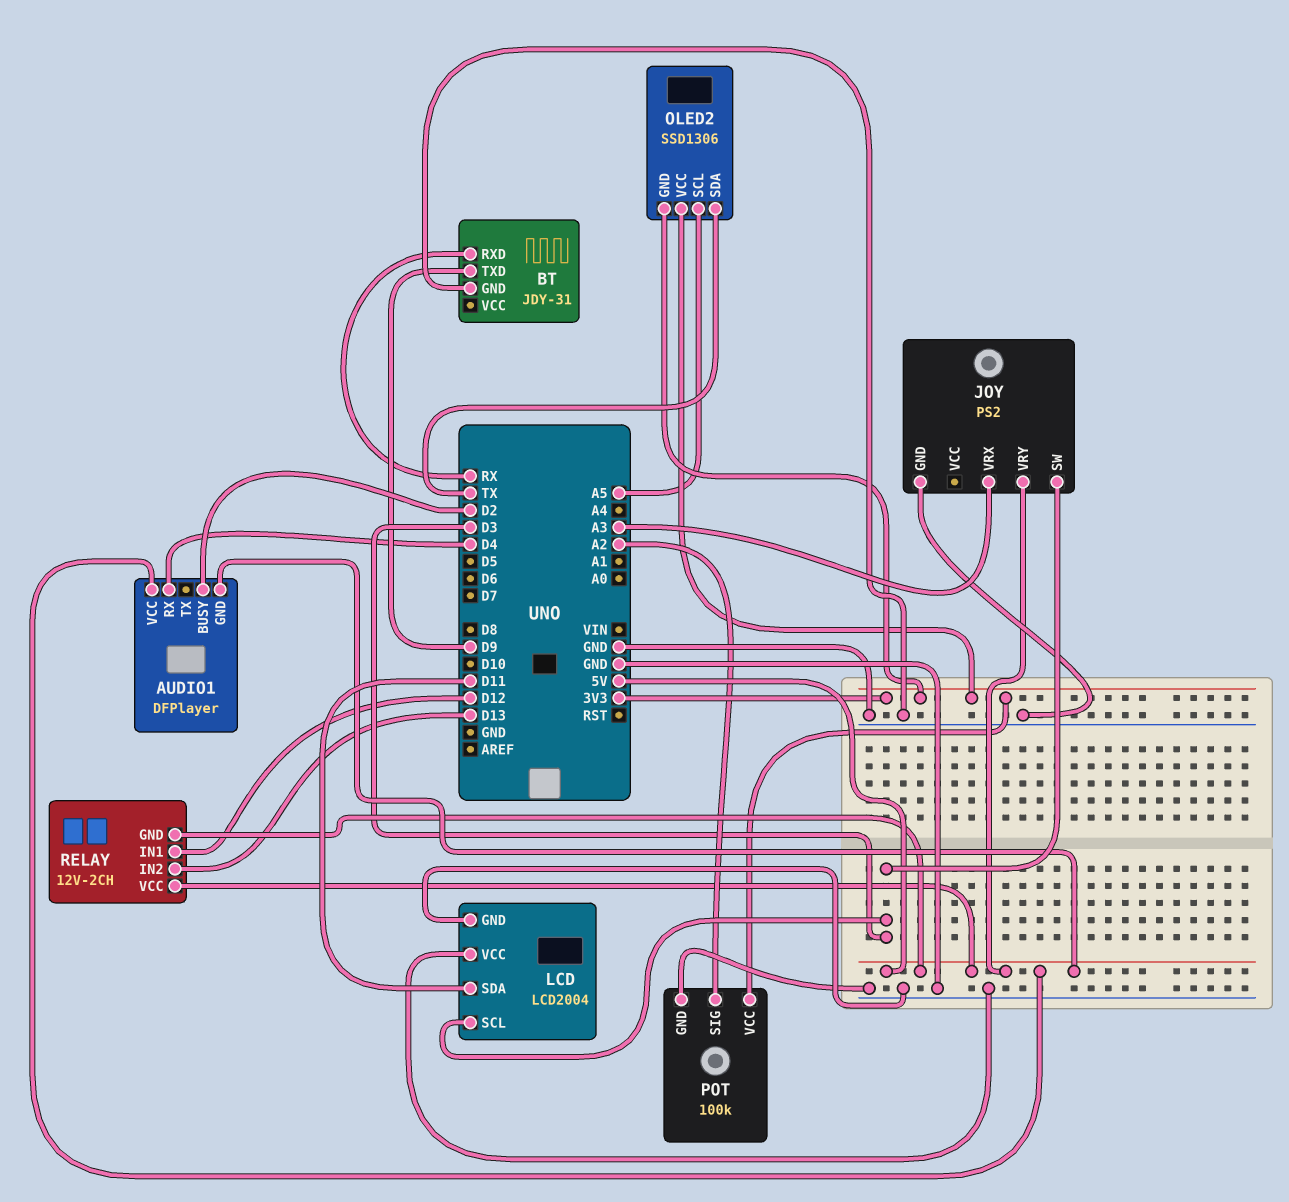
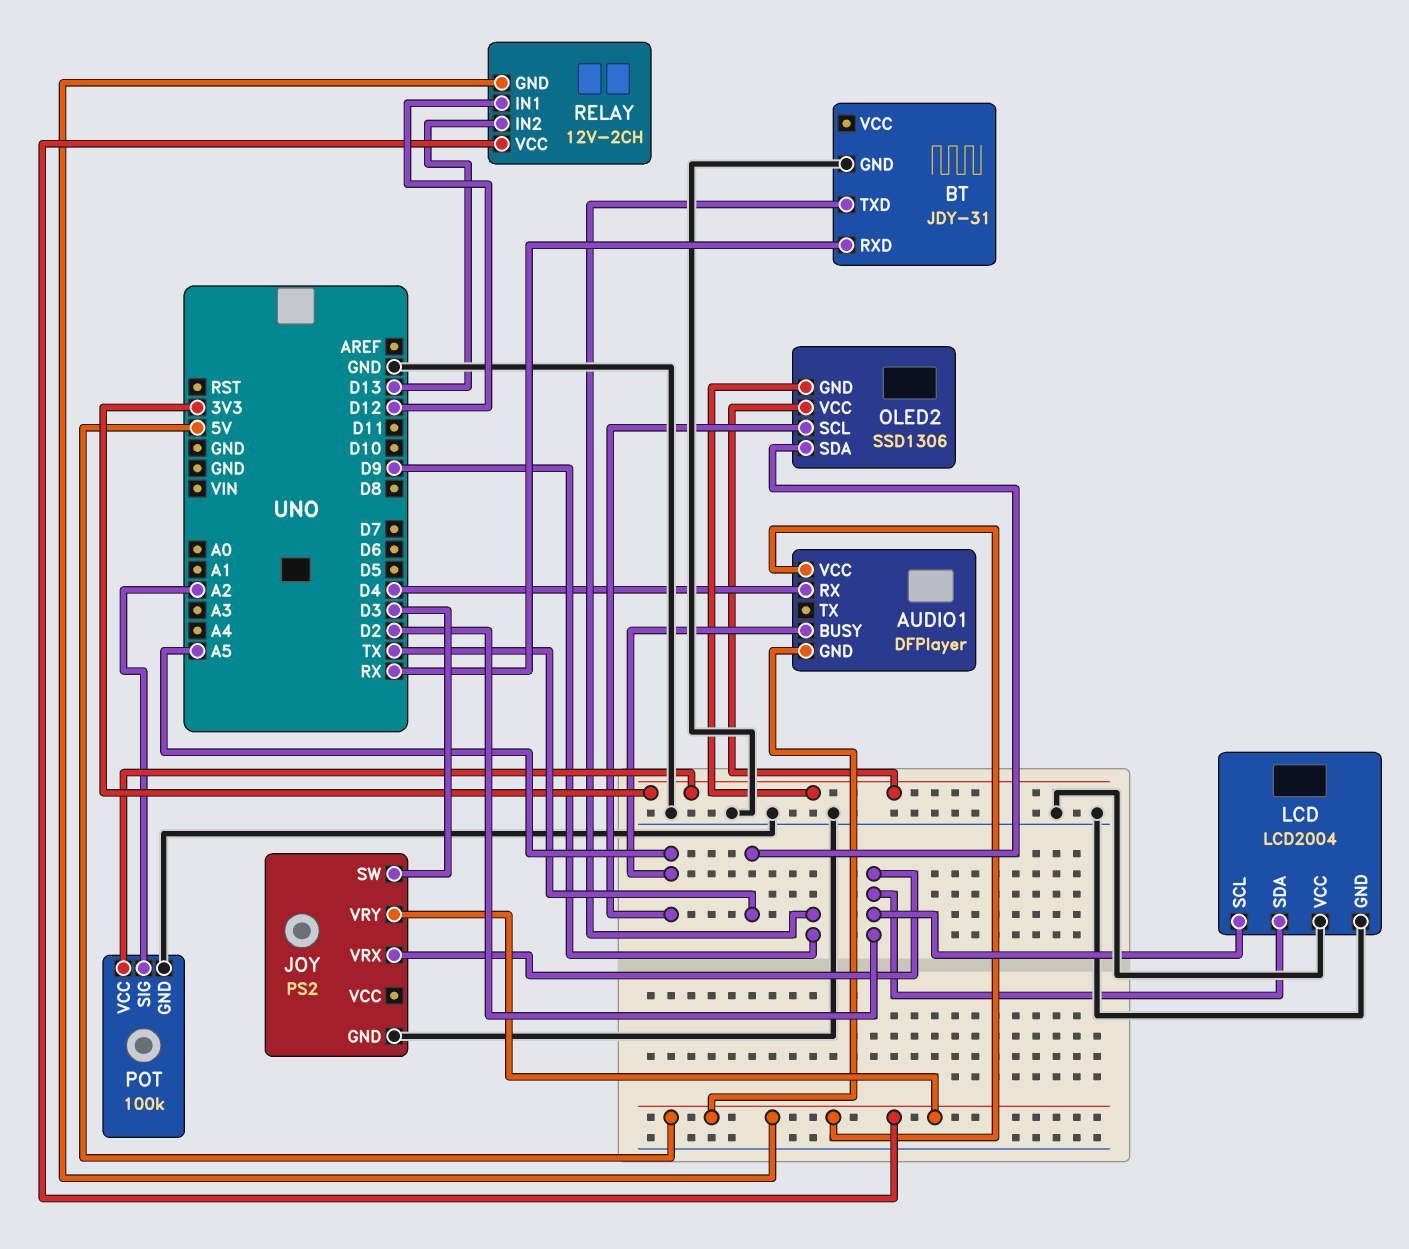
AUDIO1 pin BUSY: D2 -> A5
JOY pin VRX: A3 -> D2
LCD pin SCL: D3 -> D2
LCD pin SDA: D11 -> D2

